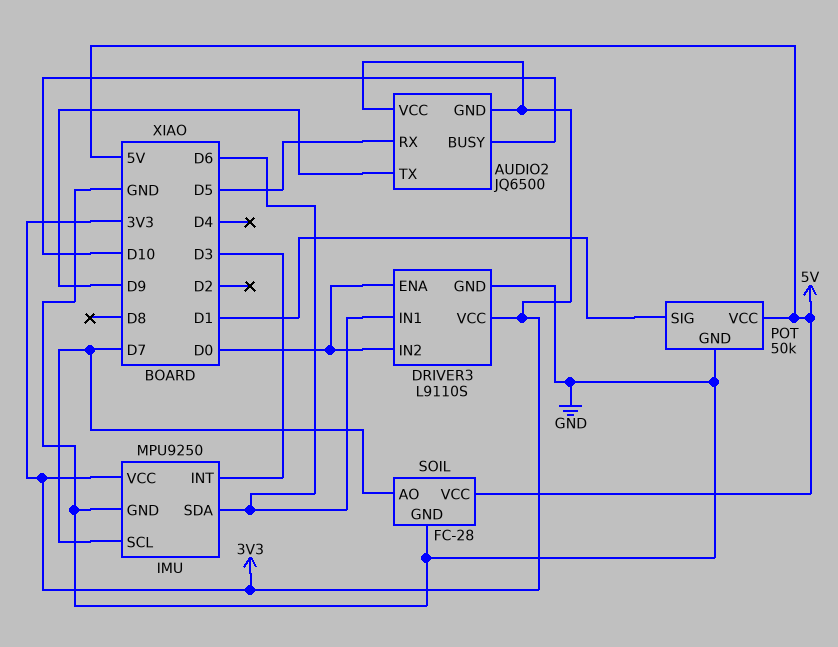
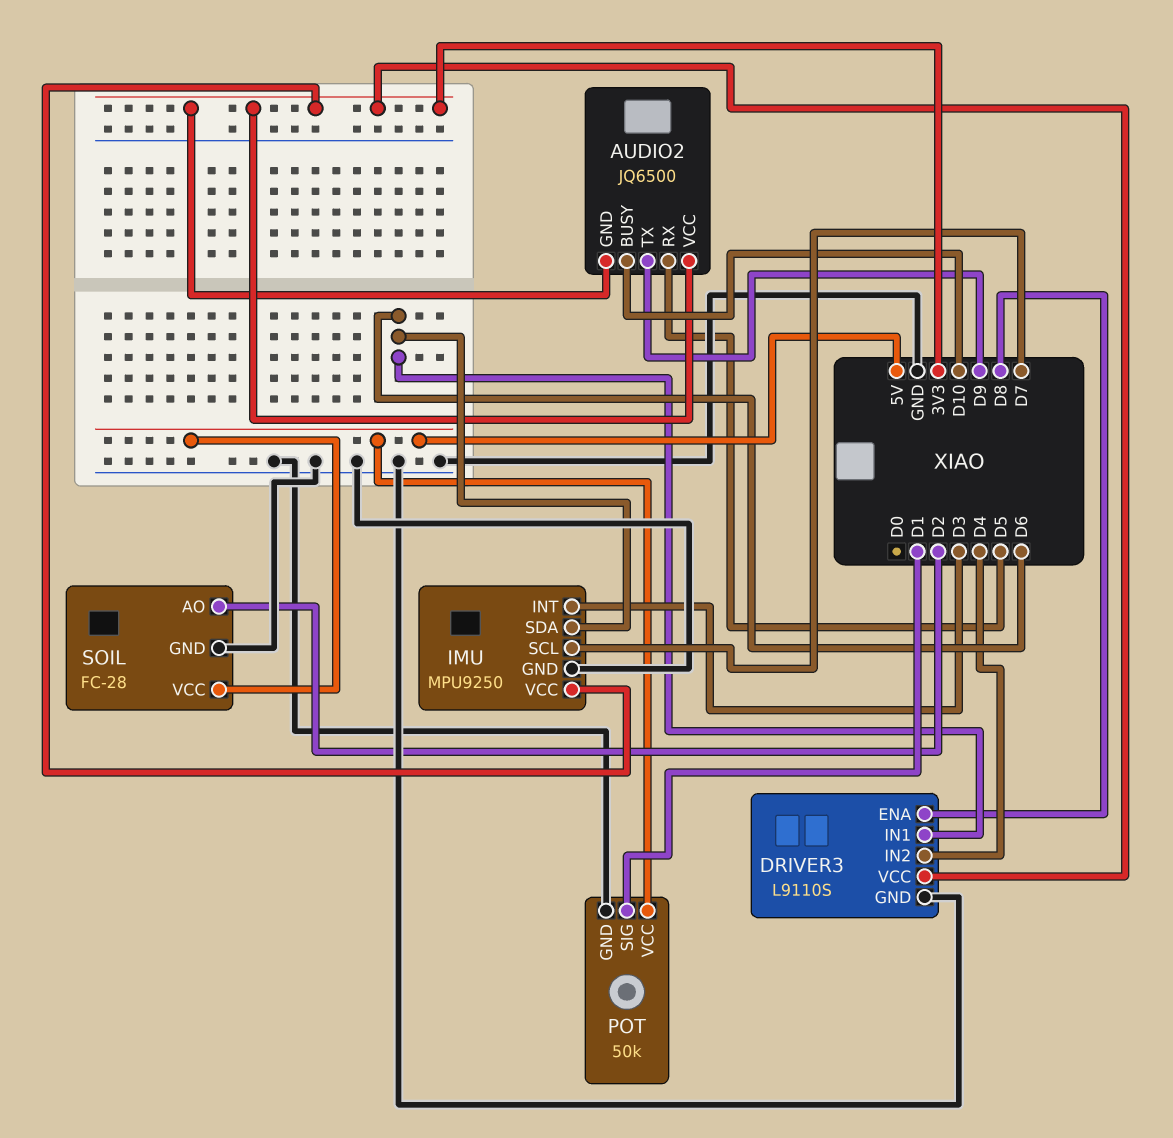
DRIVER3 pin ENA: D0 -> D8
DRIVER3 pin IN2: D0 -> D4
SOIL pin AO: D7 -> D2

